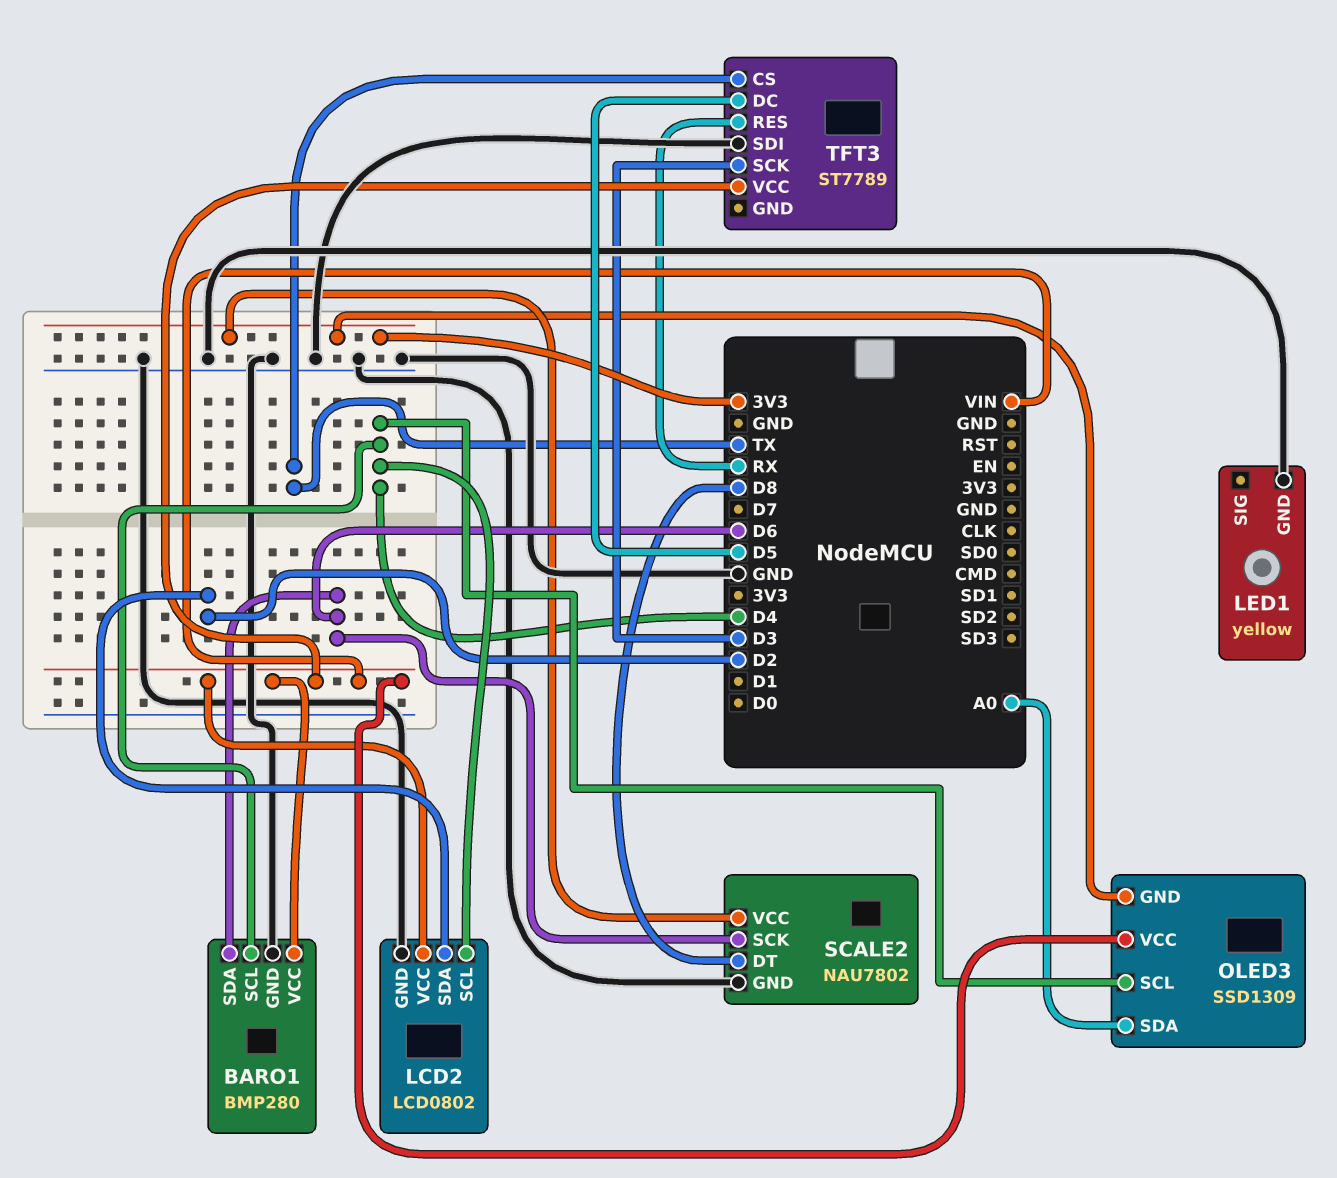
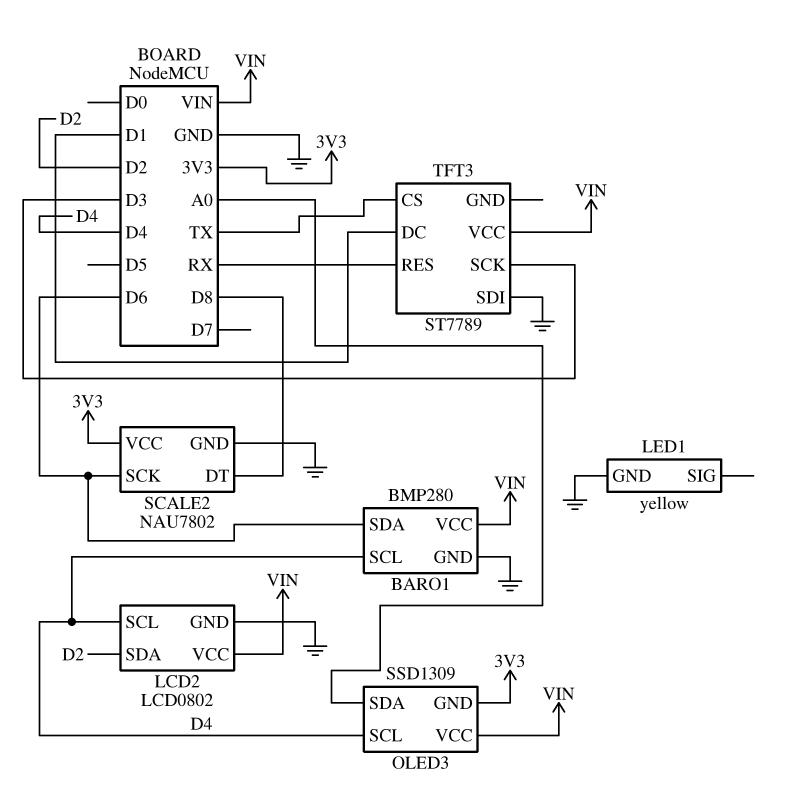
TFT3 pin DC: D5 -> D1

